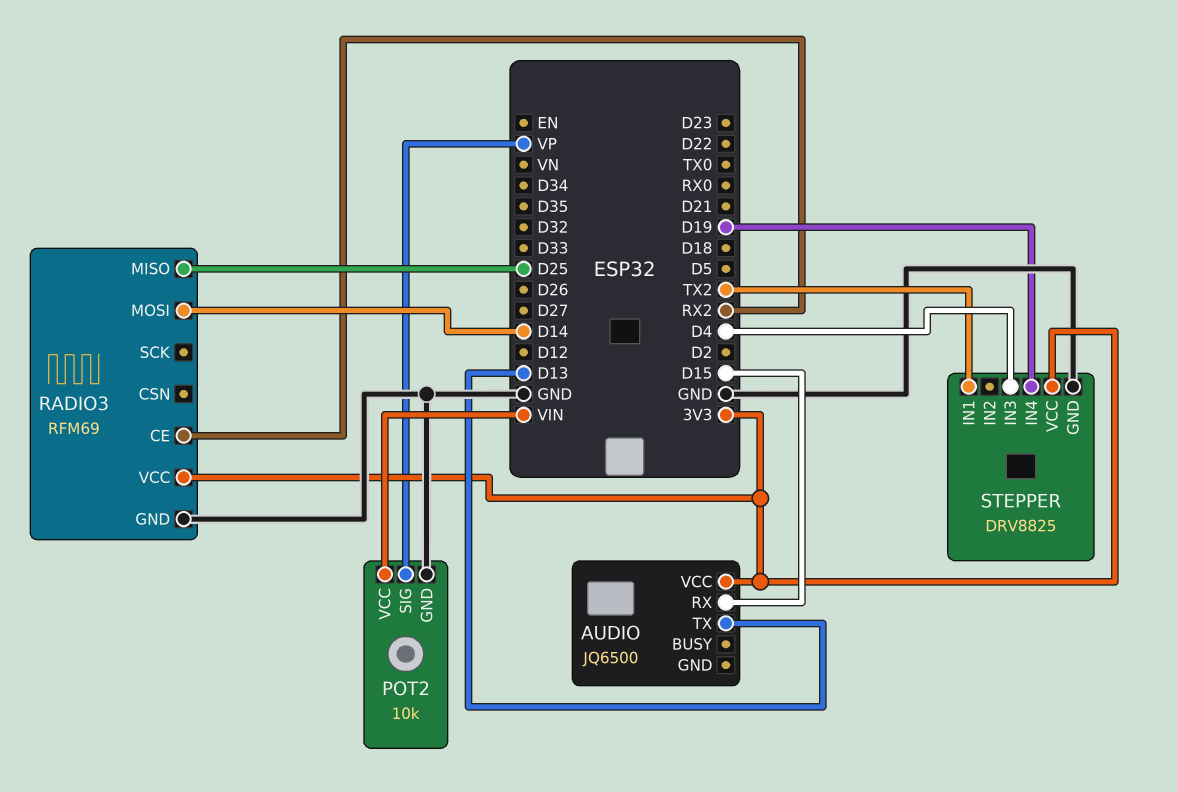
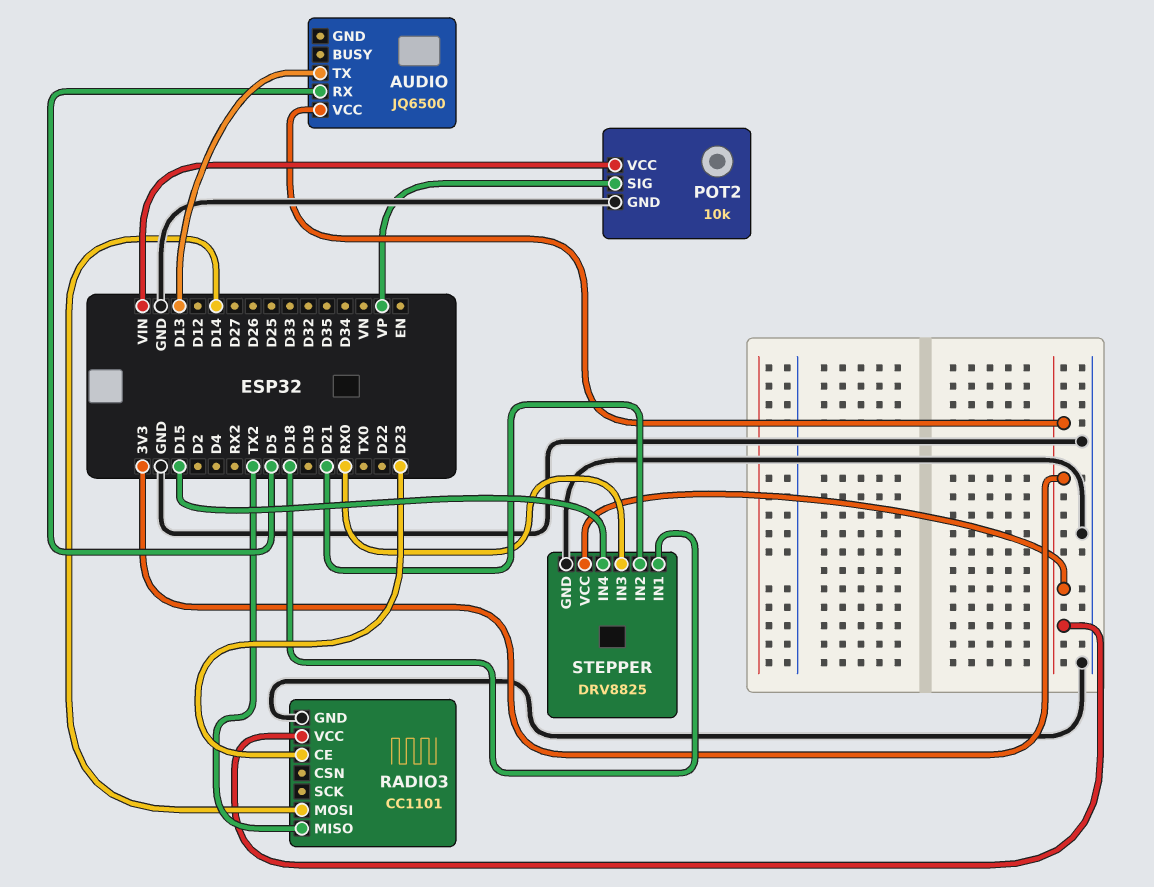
AUDIO pin RX: D15 -> D5
RADIO3: RFM69 -> CC1101
RADIO3 pin CE: RX2 -> D23
RADIO3 pin MISO: D25 -> TX2
STEPPER pin IN1: TX2 -> D18
STEPPER pin IN2: none -> D21
STEPPER pin IN3: D4 -> RX0
STEPPER pin IN4: D19 -> D15

